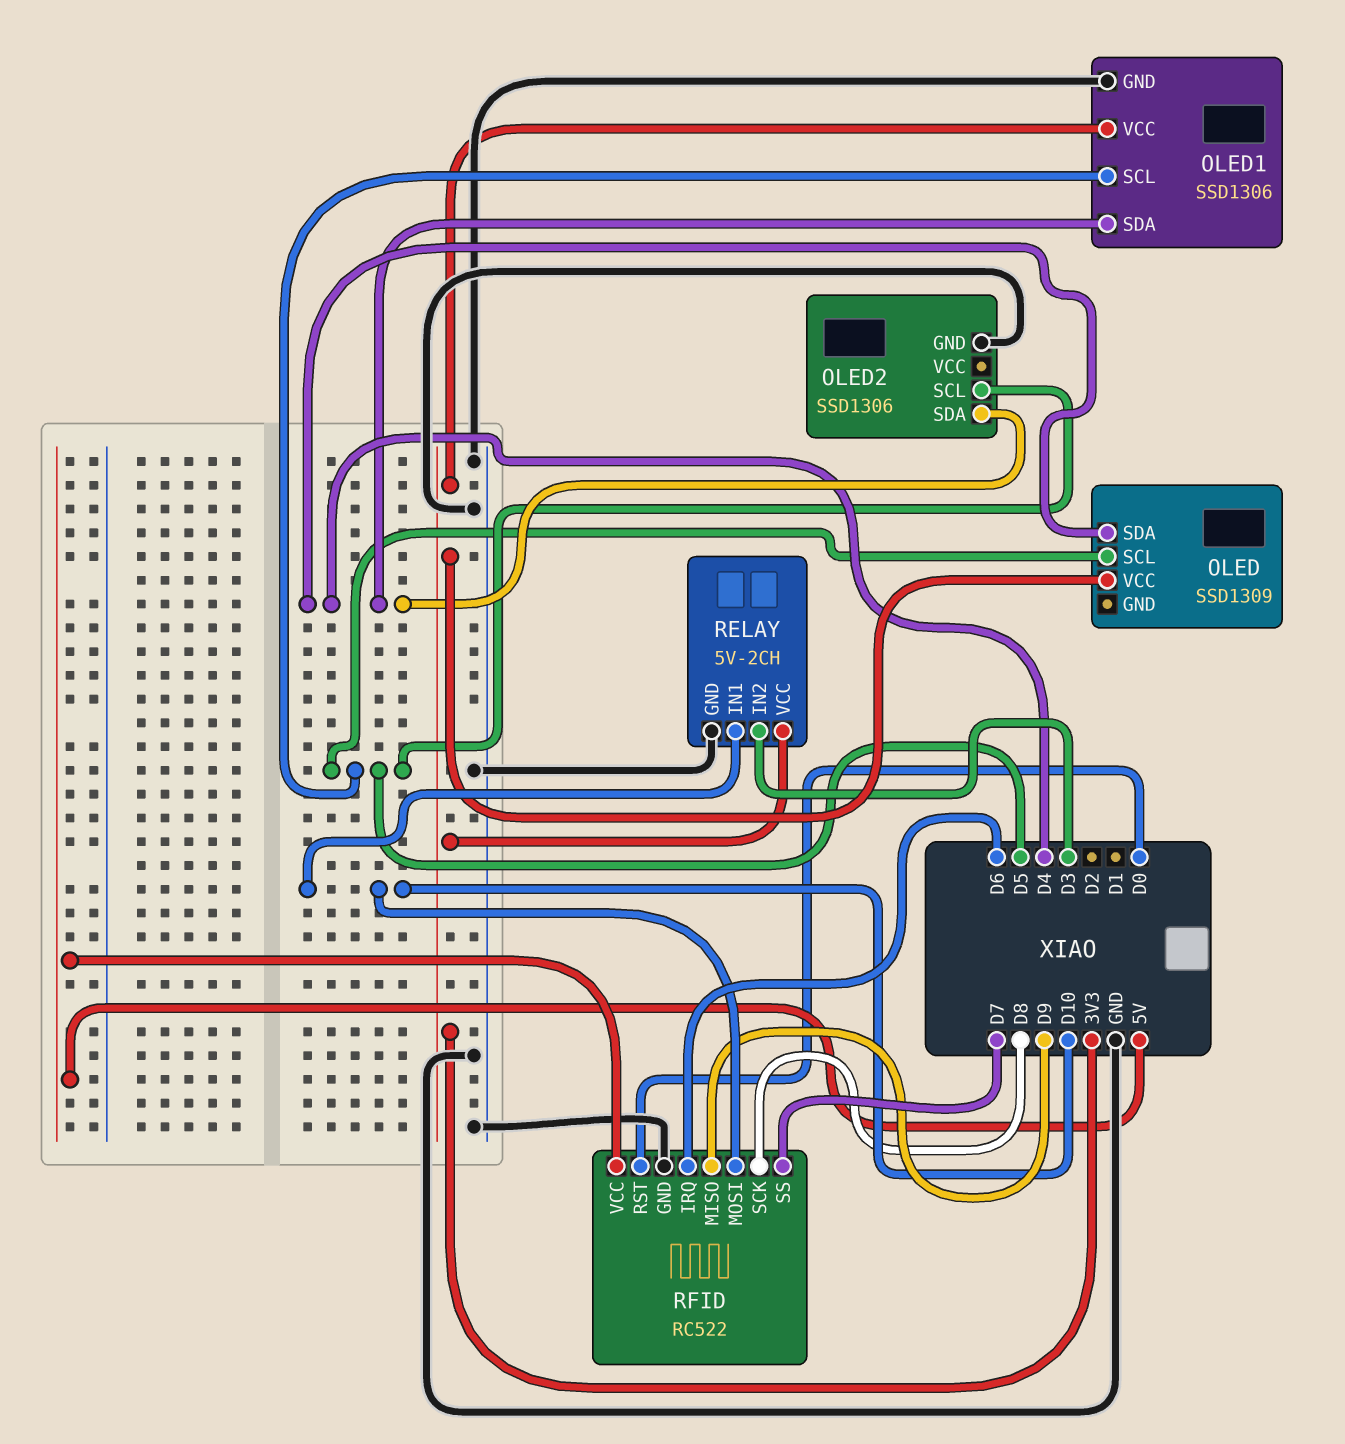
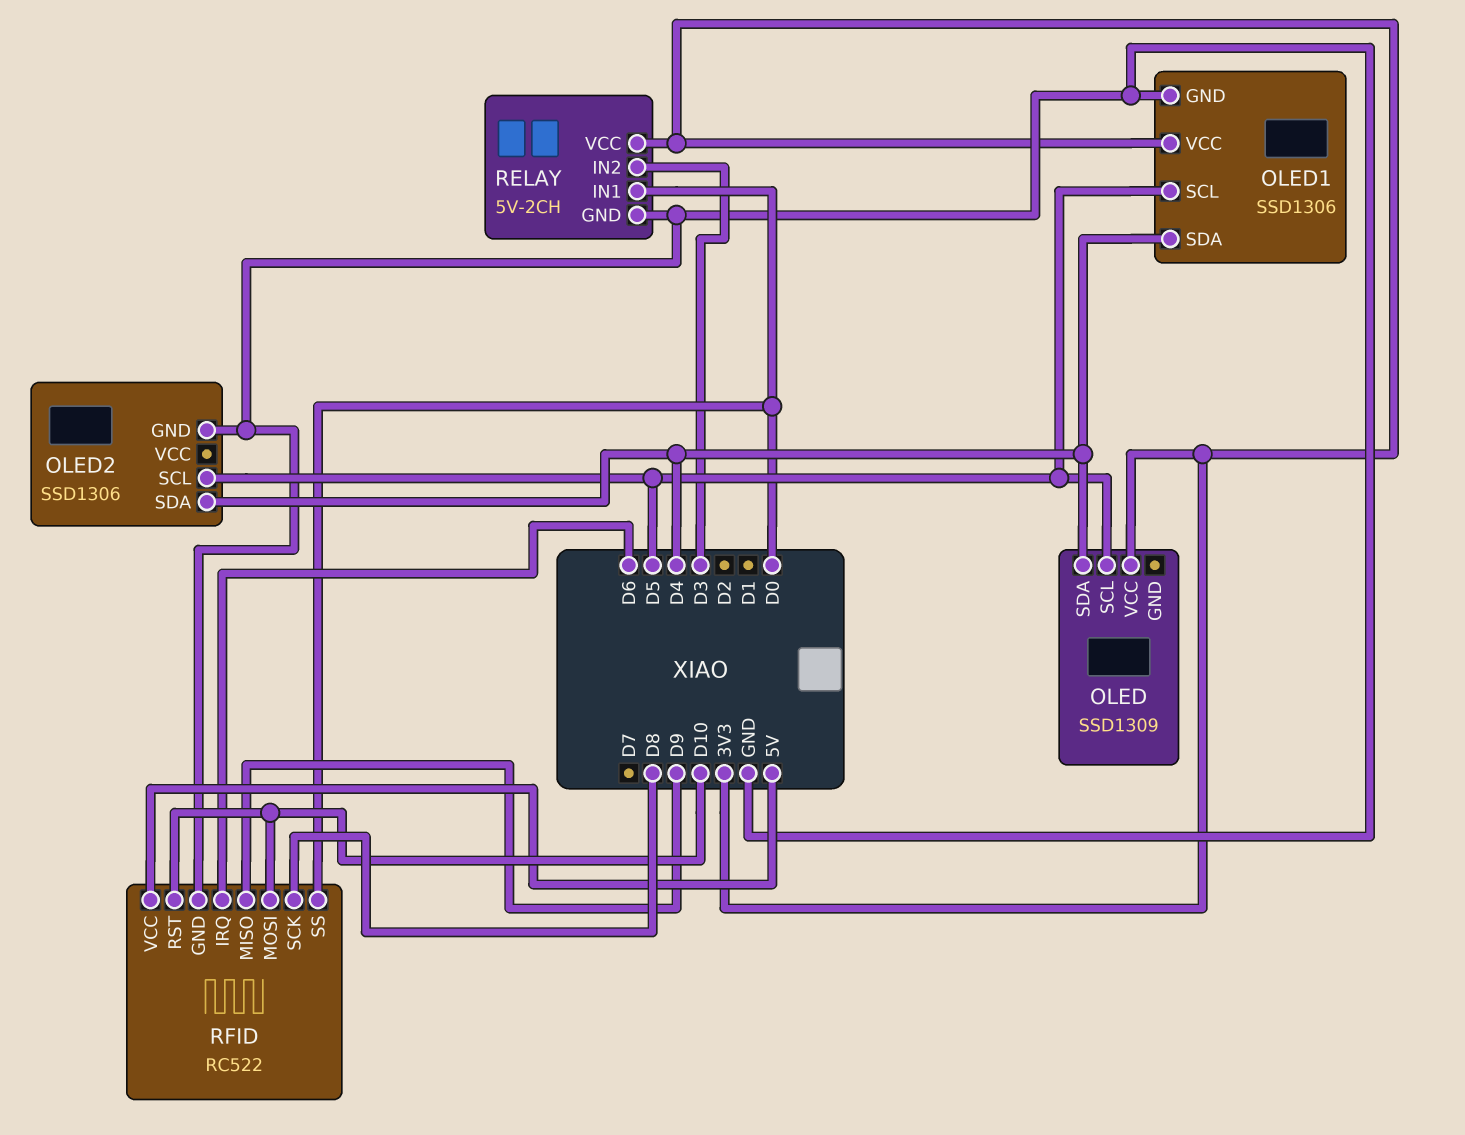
RELAY pin IN1: D10 -> D0
RFID pin RST: D0 -> D10
RFID pin SS: D7 -> D0

